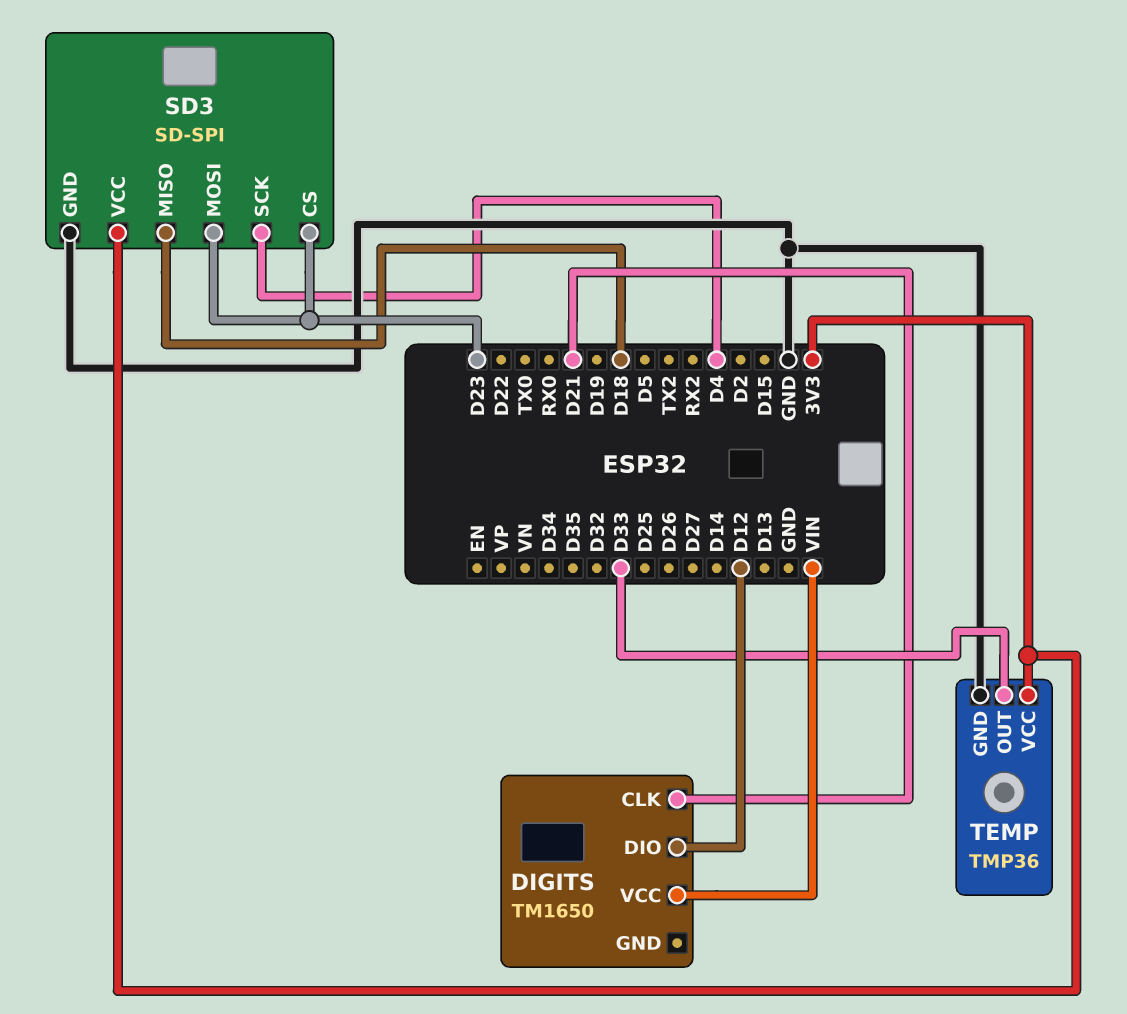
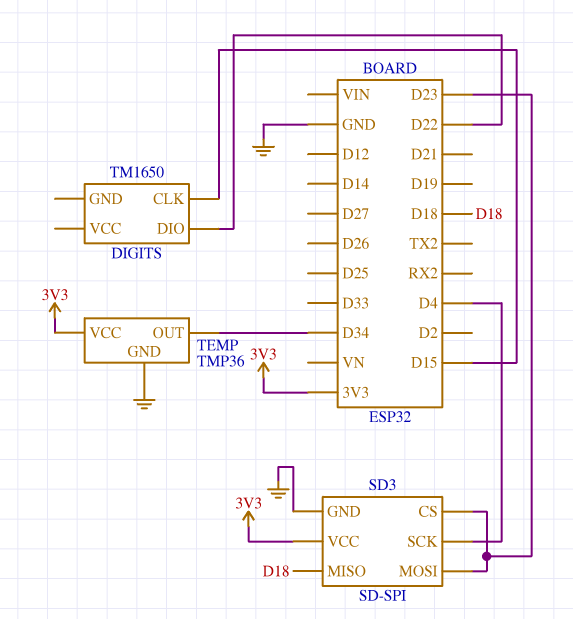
DIGITS pin CLK: D21 -> D15
DIGITS pin DIO: D12 -> D22
DIGITS pin VCC: VIN -> none
TEMP pin OUT: D33 -> D34

